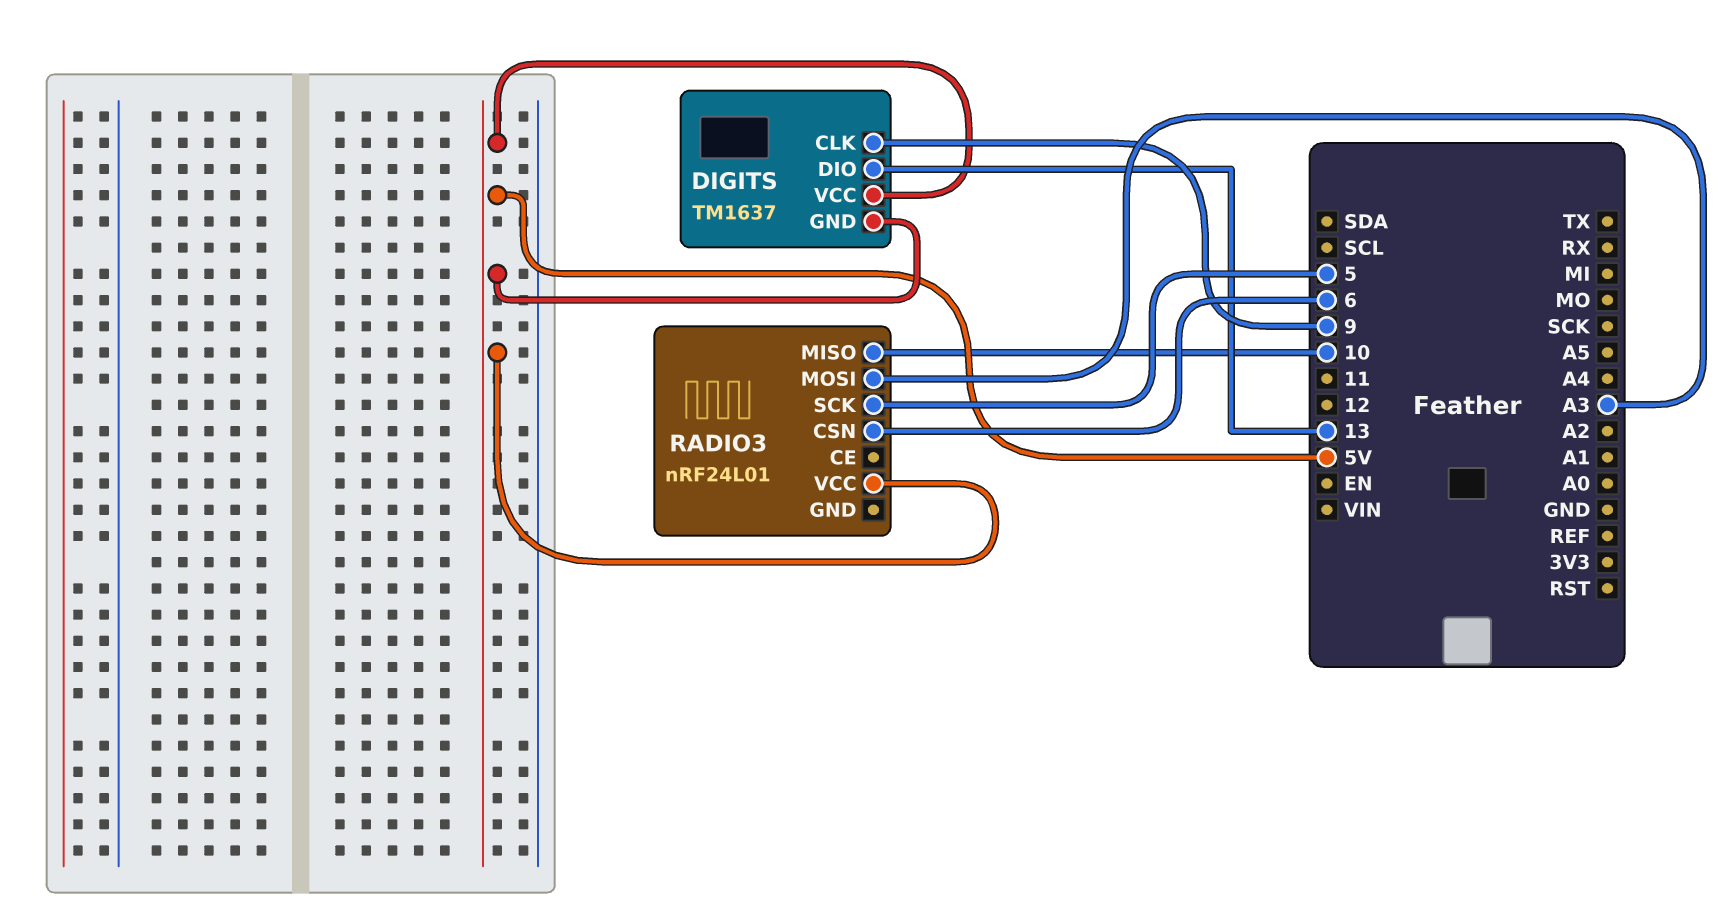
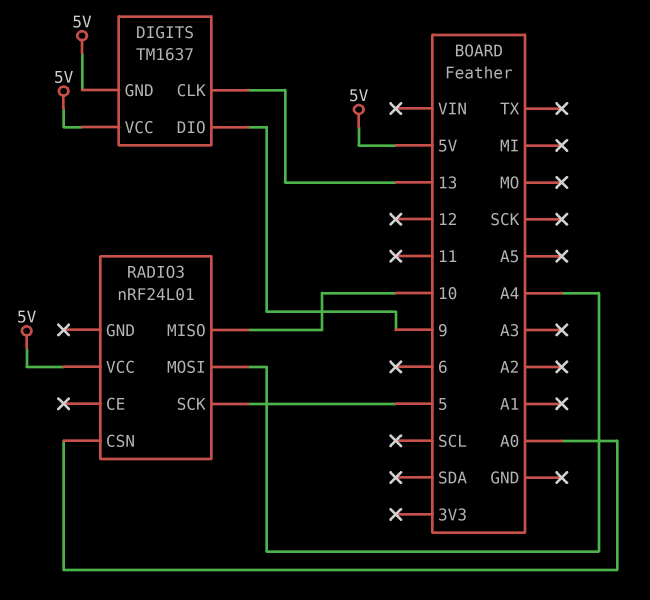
DIGITS pin CLK: 9 -> 13
DIGITS pin DIO: 13 -> 9
RADIO3 pin CSN: 6 -> A0
RADIO3 pin MOSI: A3 -> A4

